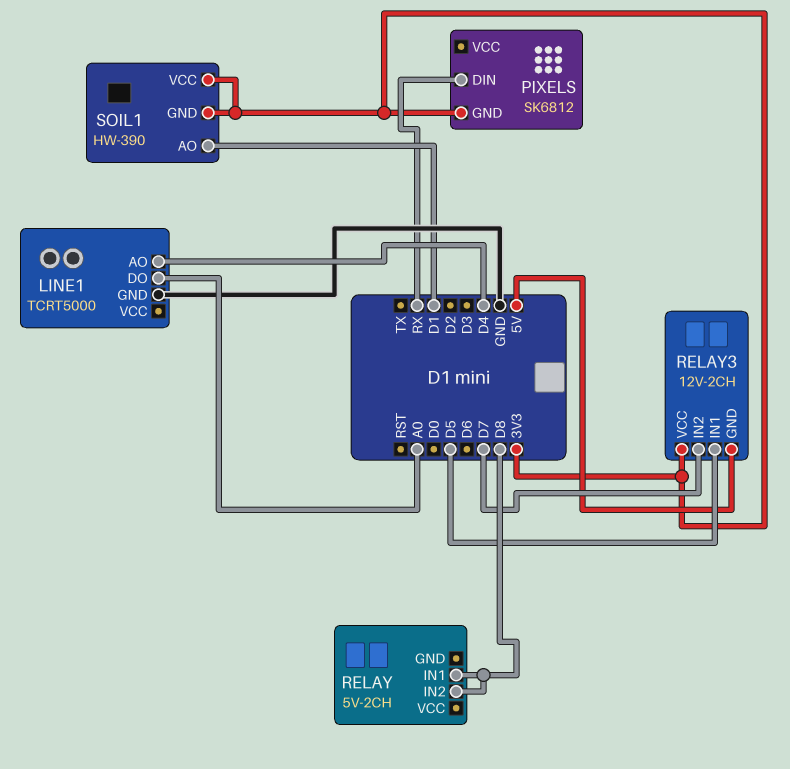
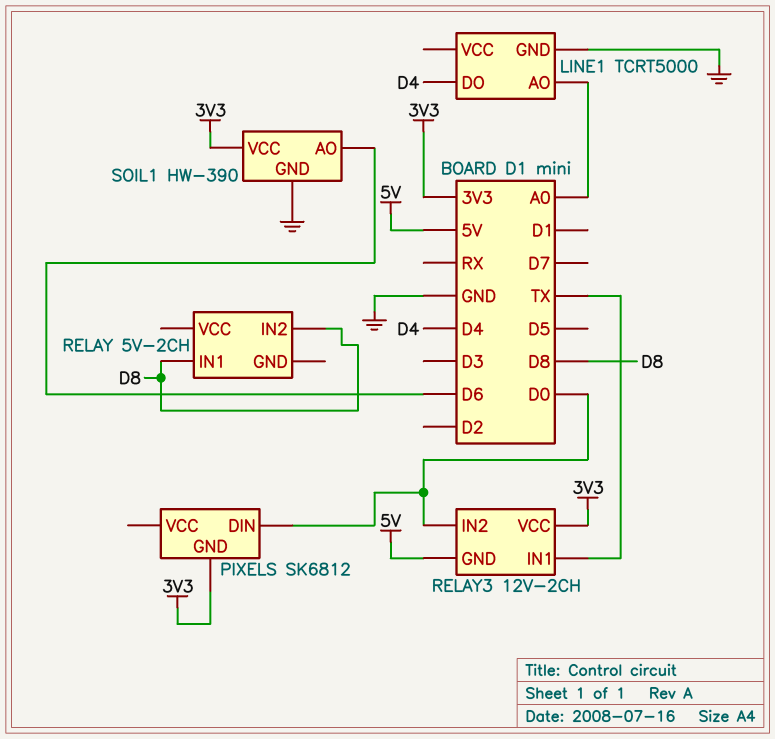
LINE1 pin AO: D4 -> A0
LINE1 pin DO: A0 -> D4
PIXELS pin DIN: RX -> D0
RELAY3 pin IN1: D5 -> TX
RELAY3 pin IN2: D7 -> D0
SOIL1 pin AO: D1 -> D6
SOIL1 pin GND: 3V3 -> GND

